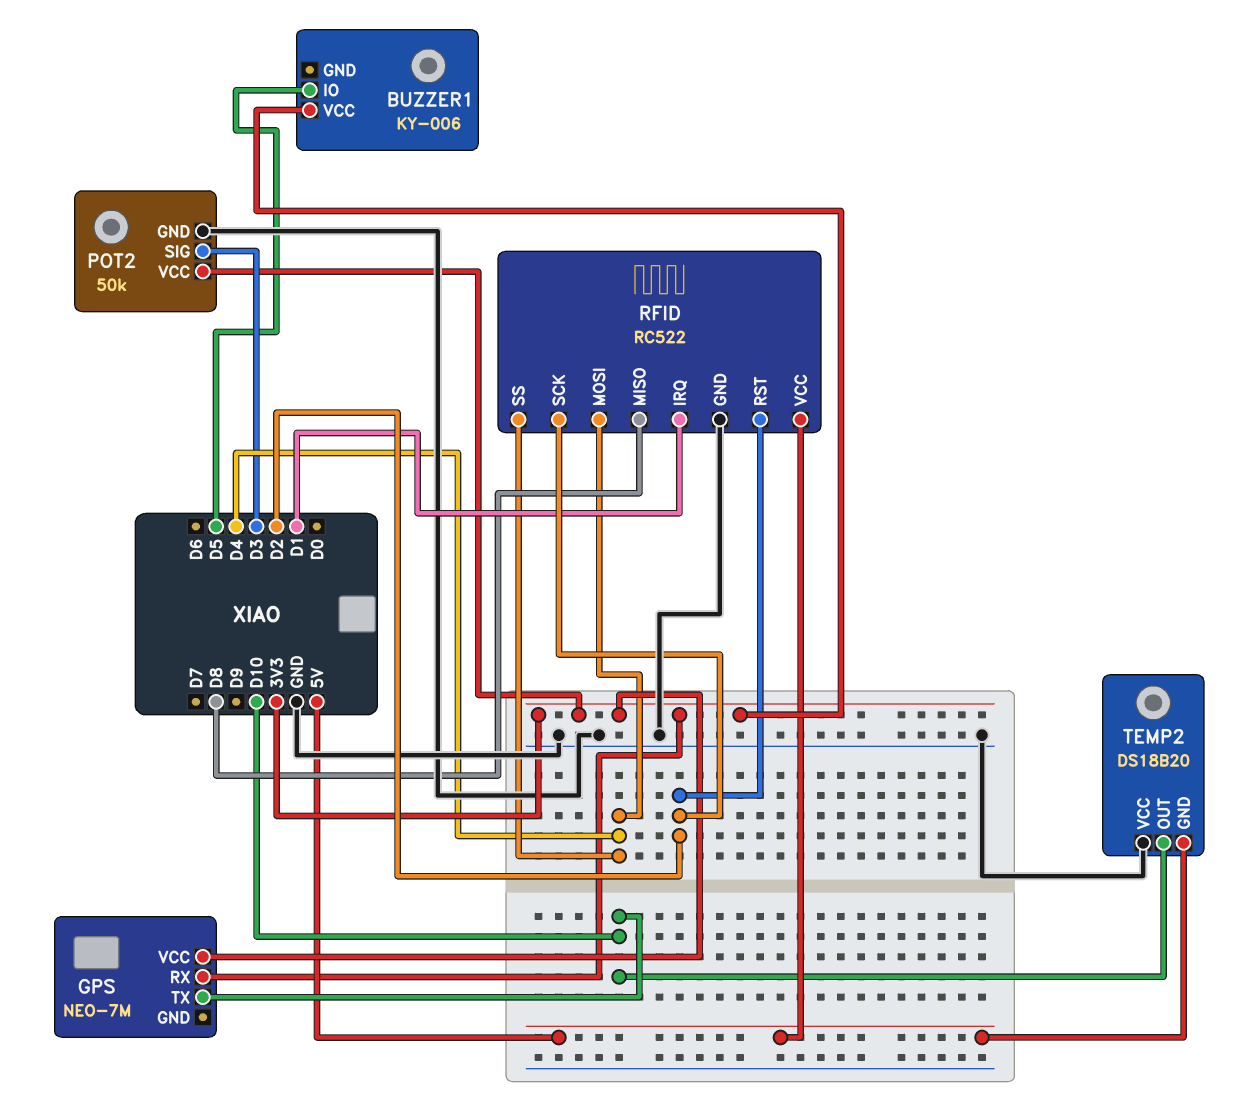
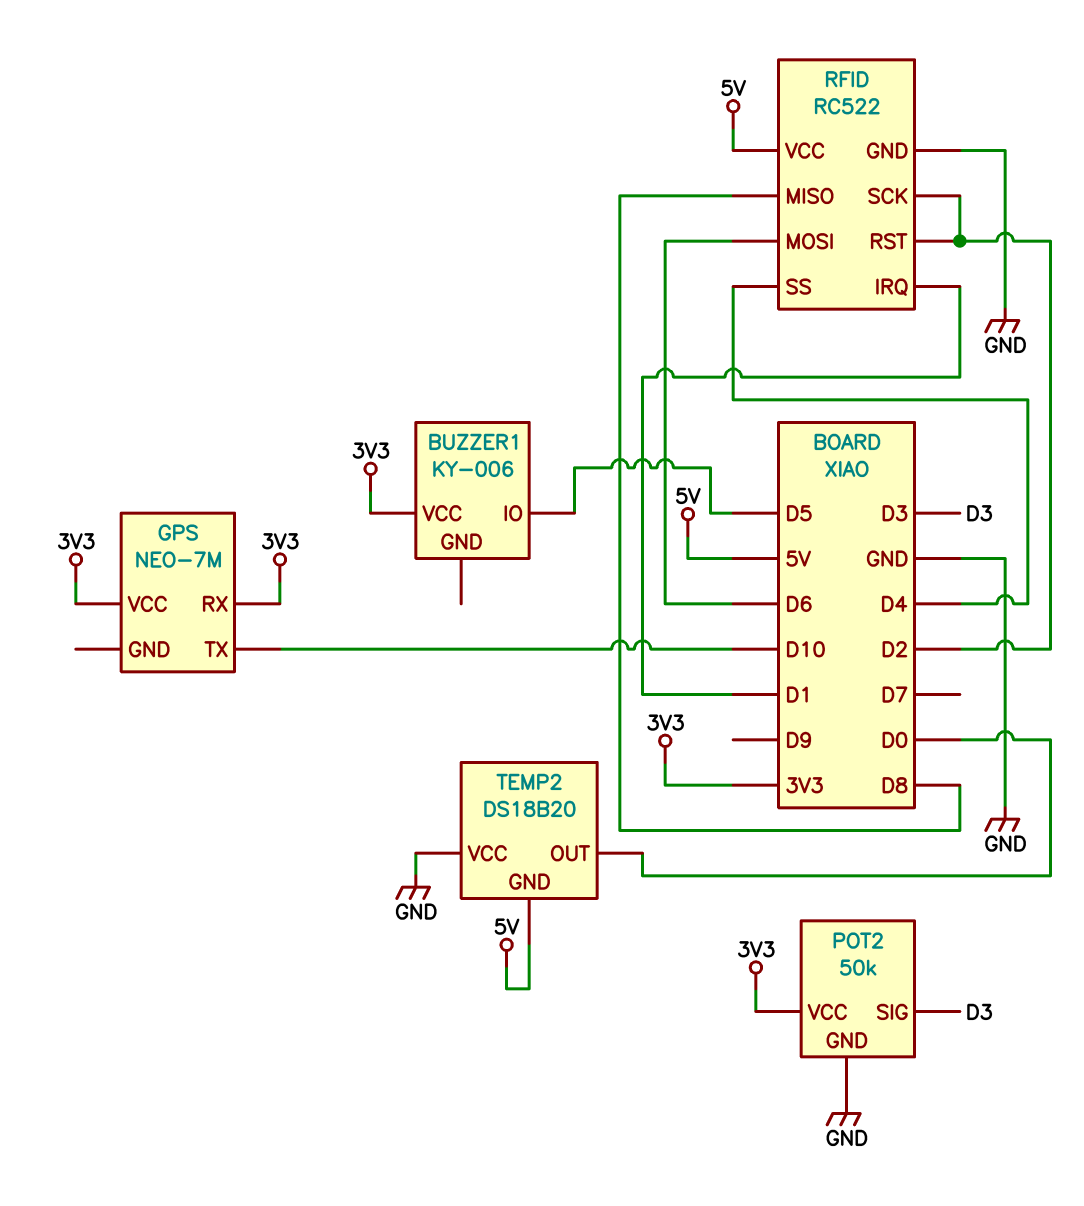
RFID pin MOSI: D4 -> D6
TEMP2 pin OUT: D10 -> D0

